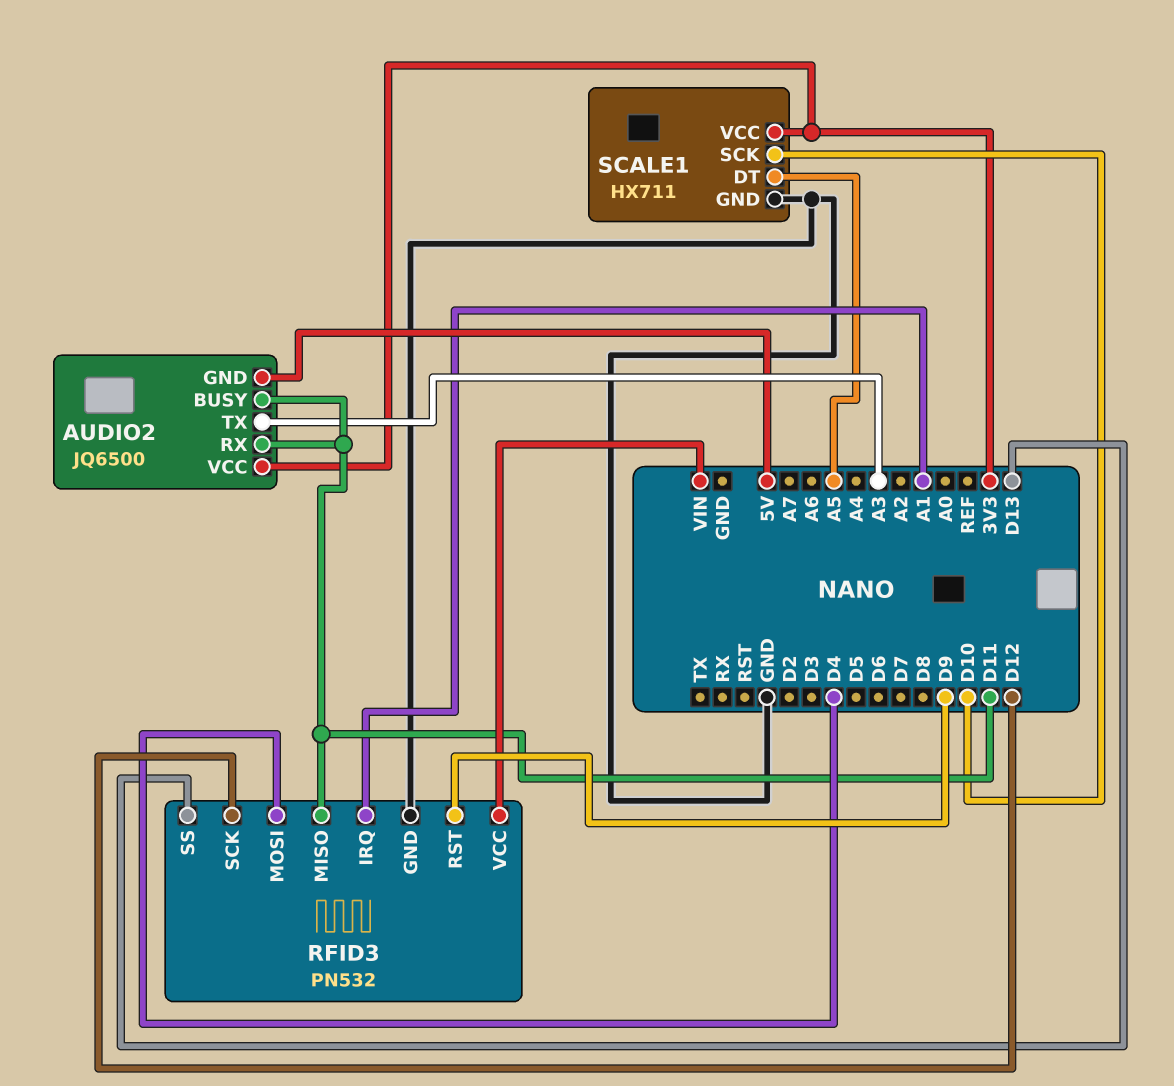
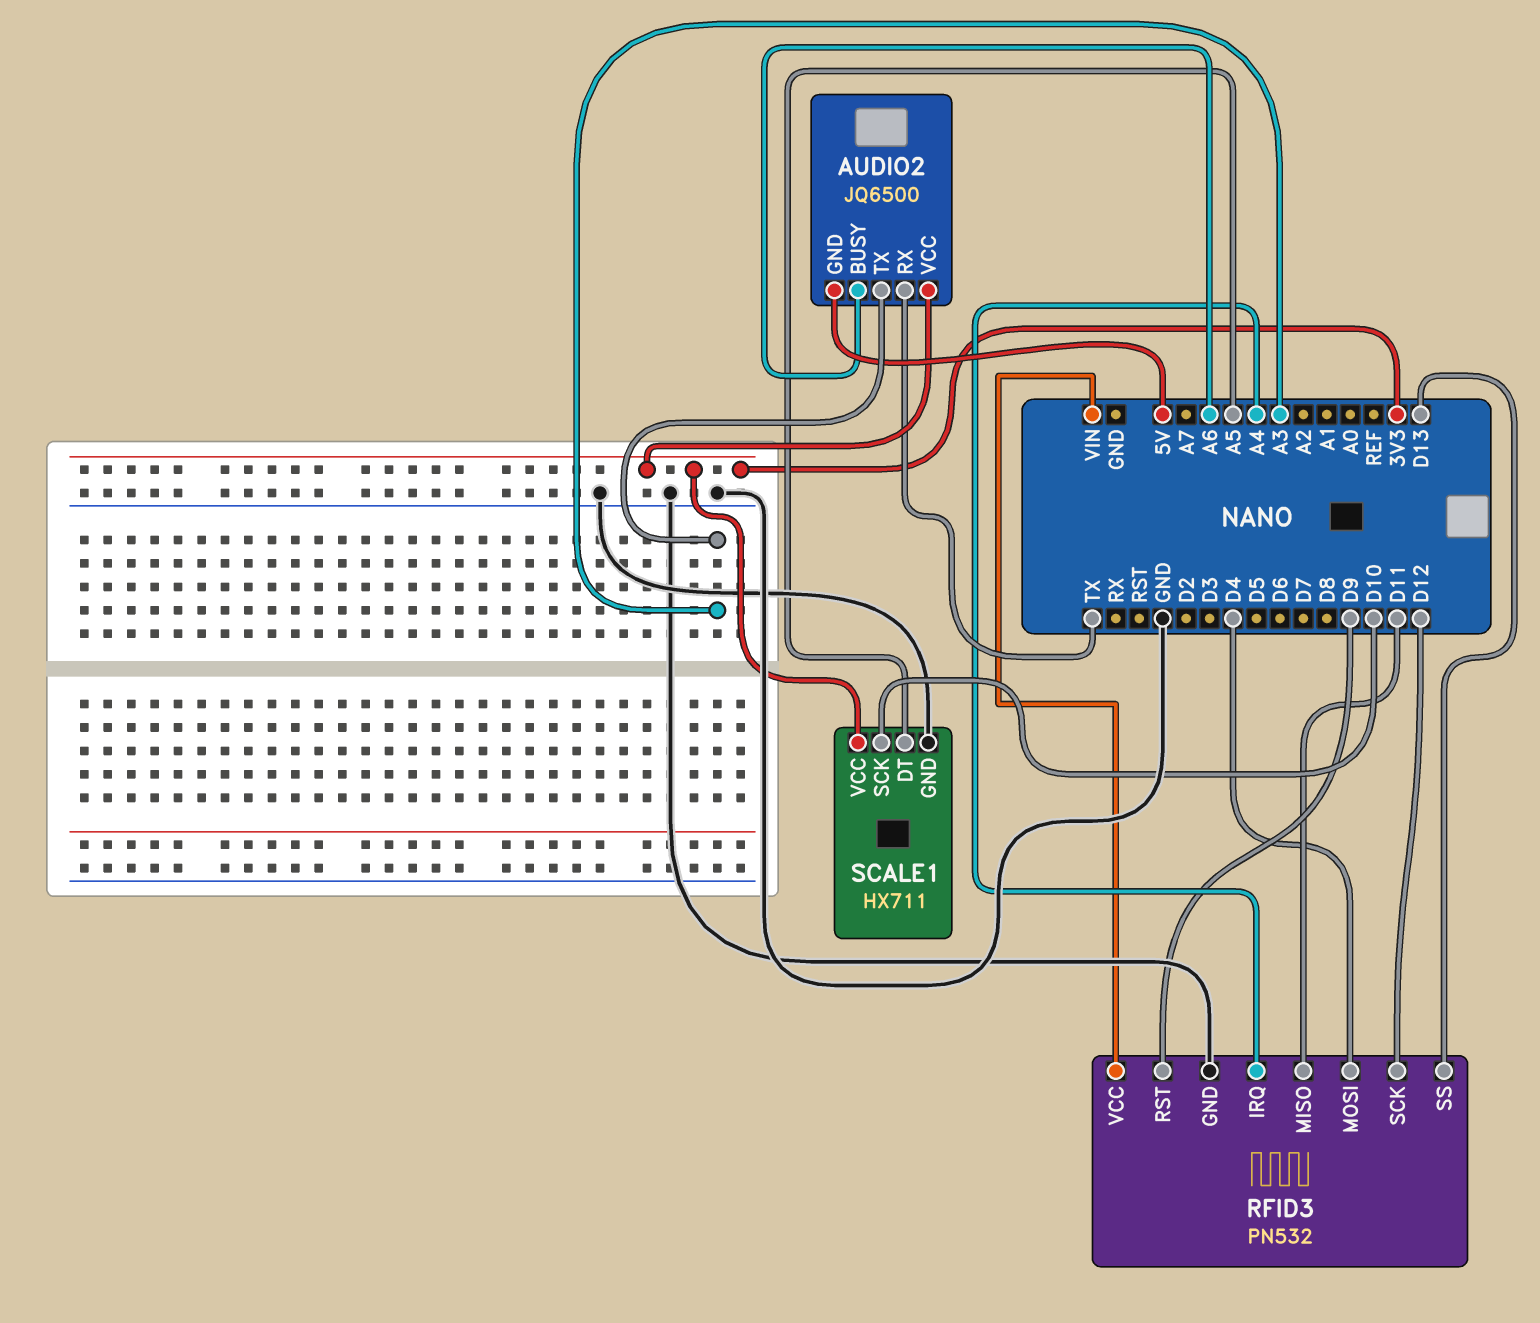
AUDIO2 pin BUSY: D11 -> A6
AUDIO2 pin RX: D11 -> TX
RFID3 pin IRQ: A1 -> A4

